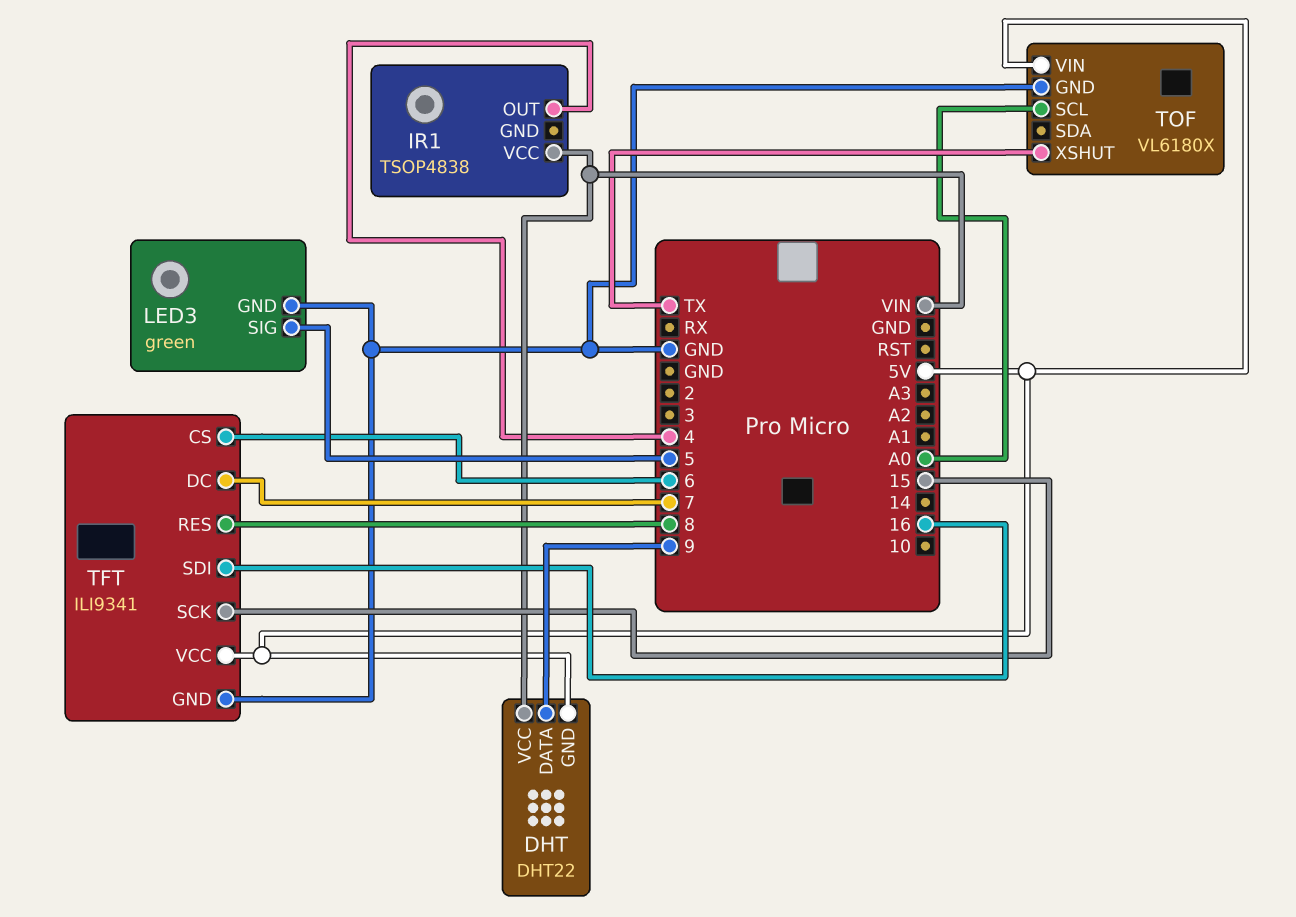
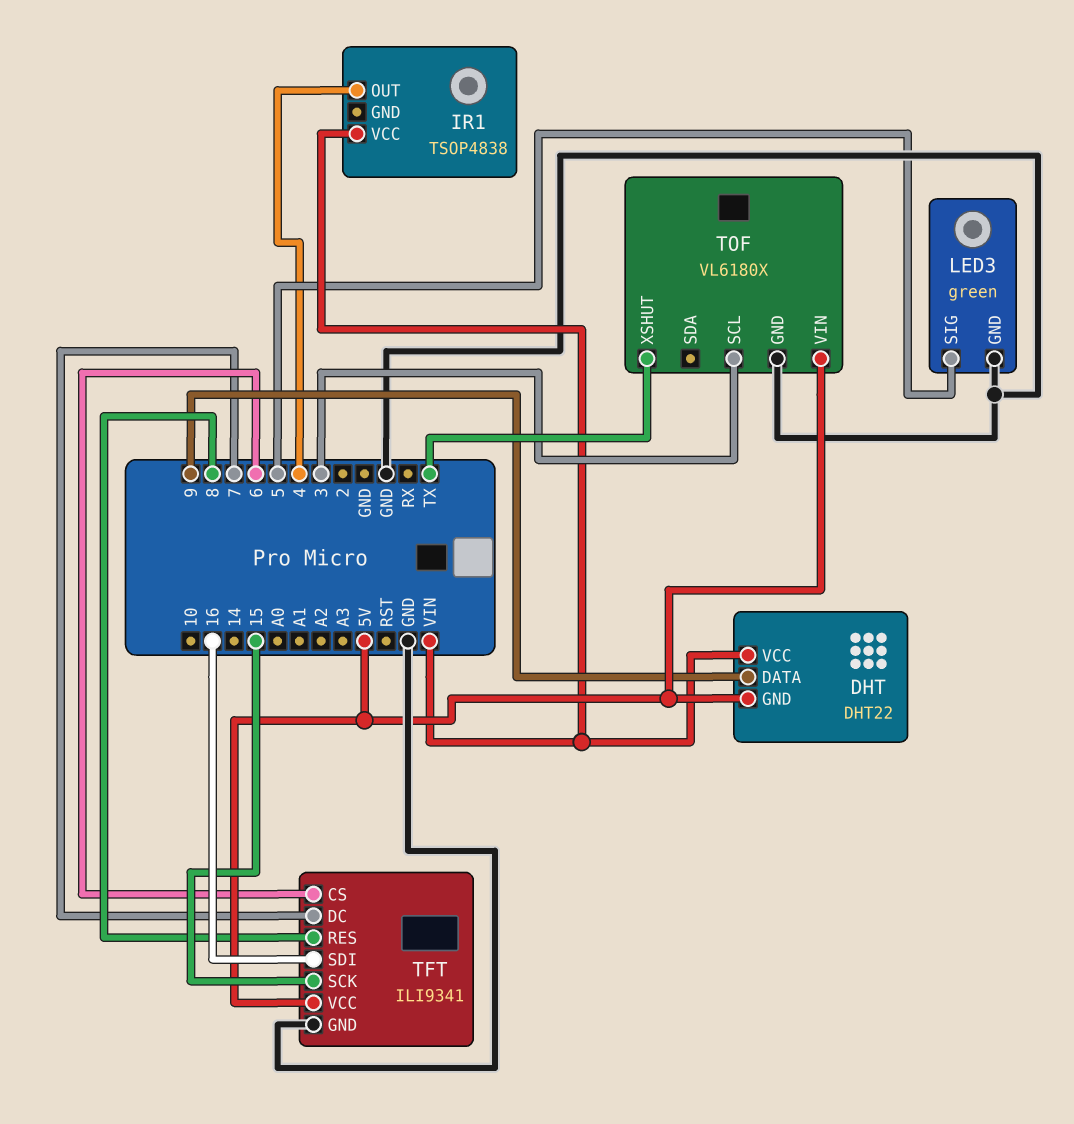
TOF pin SCL: A0 -> 3

